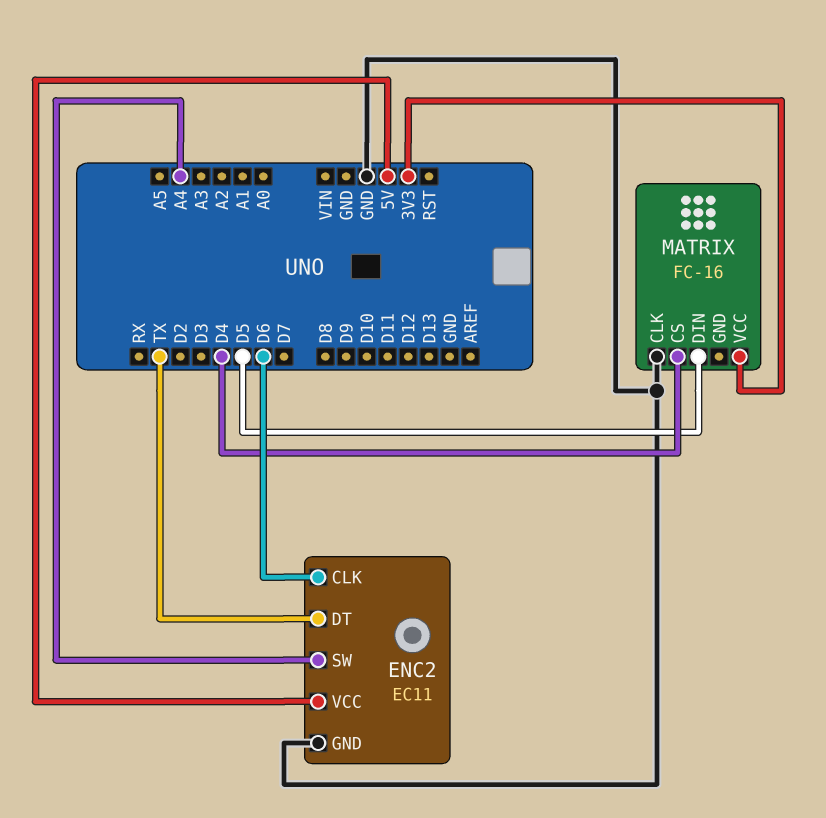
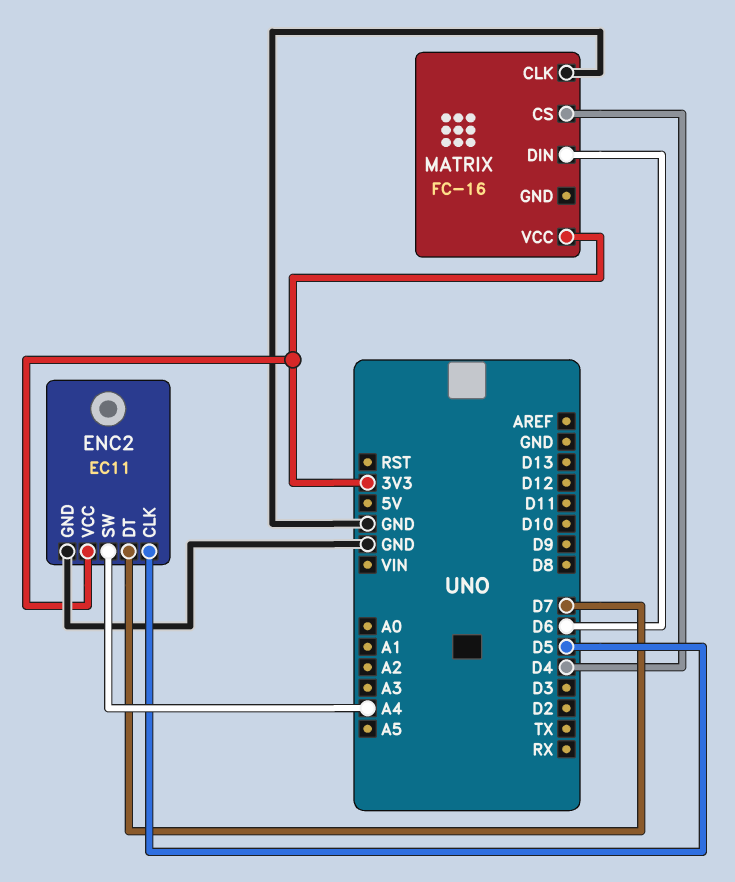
ENC2 pin CLK: D6 -> D5
ENC2 pin DT: TX -> D7
ENC2 pin VCC: 5V -> 3V3
MATRIX pin DIN: D5 -> D6

